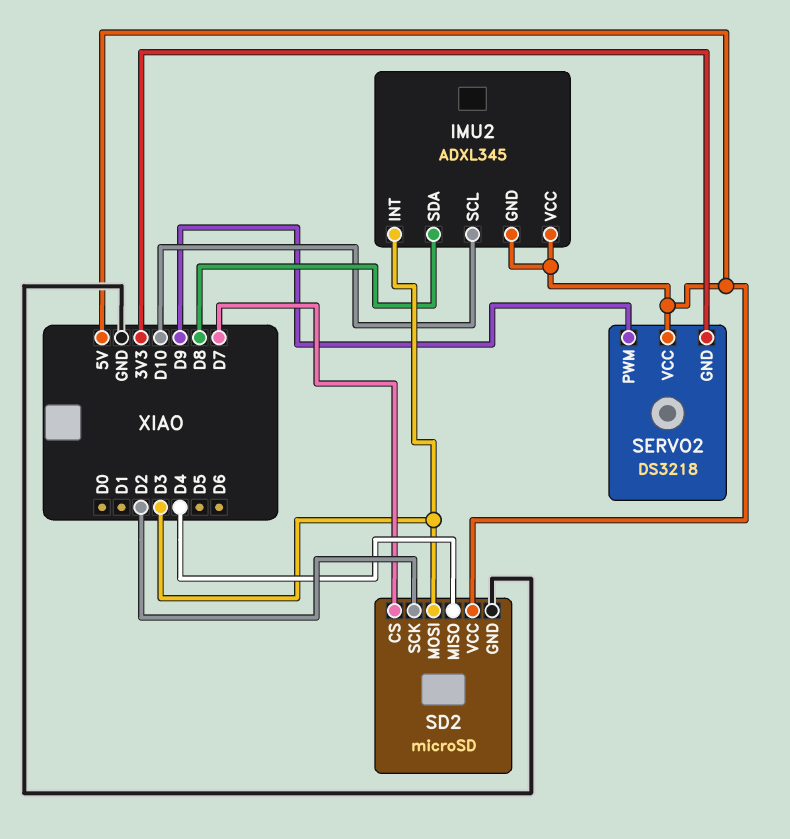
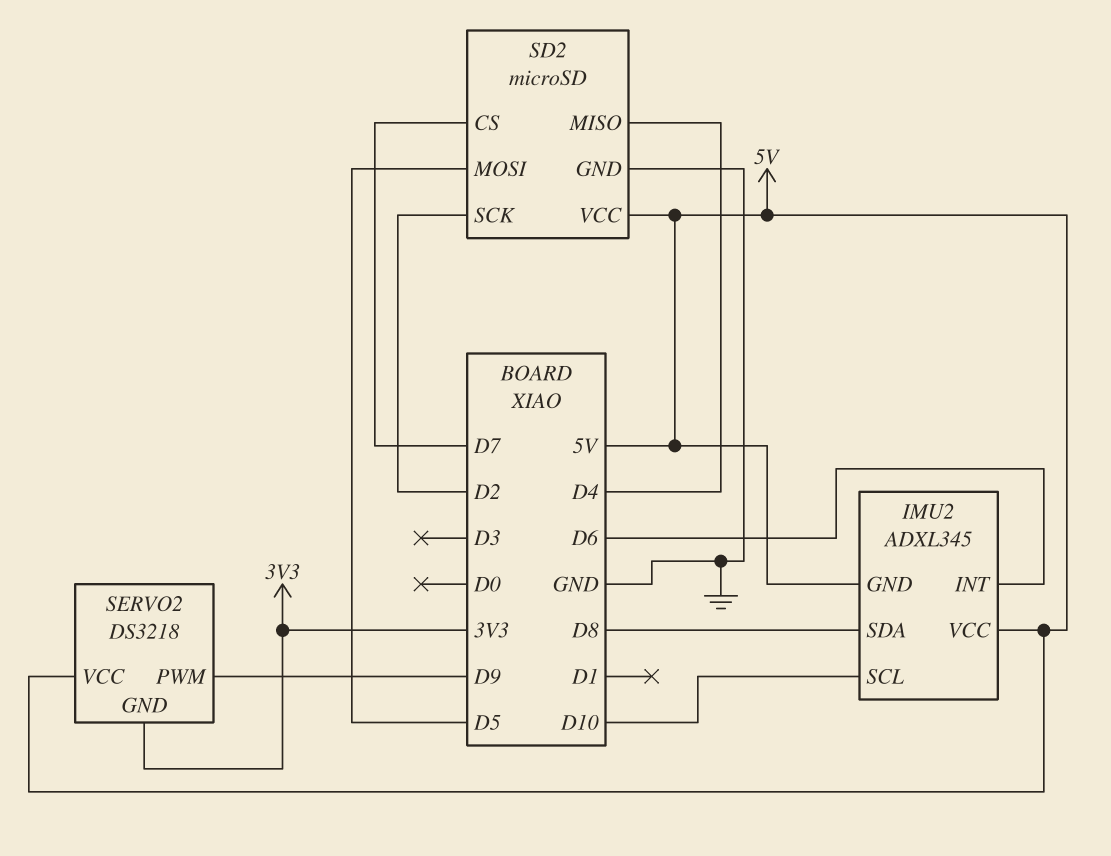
IMU2 pin INT: D3 -> D6
SD2 pin MOSI: D3 -> D5

